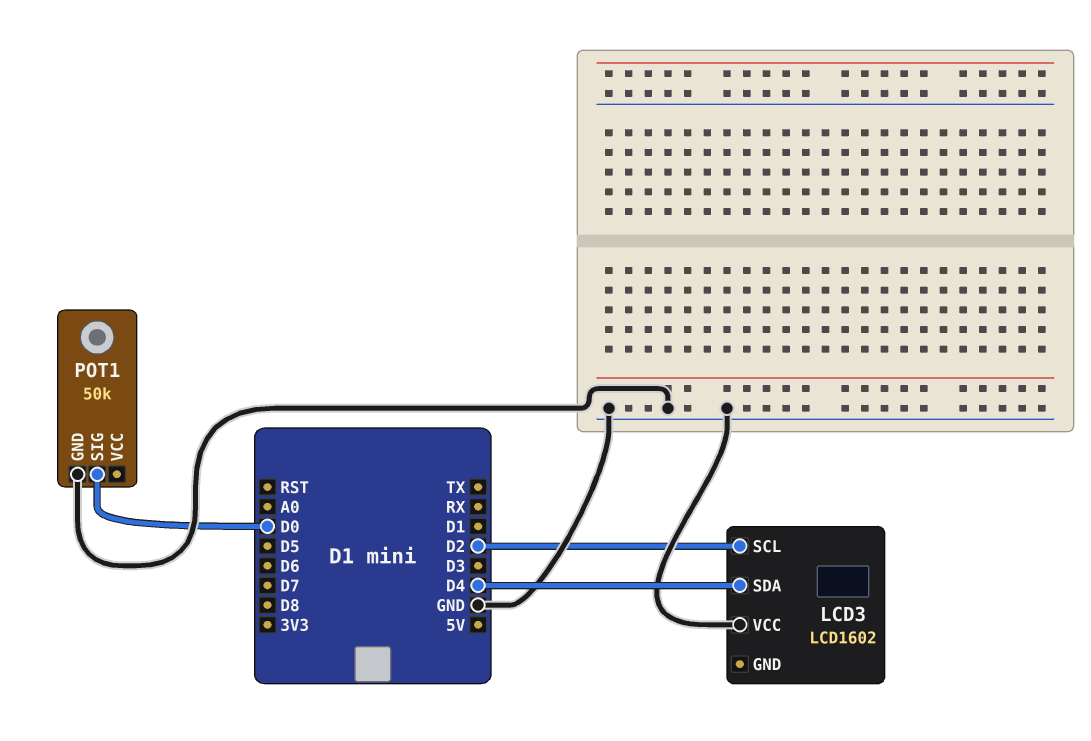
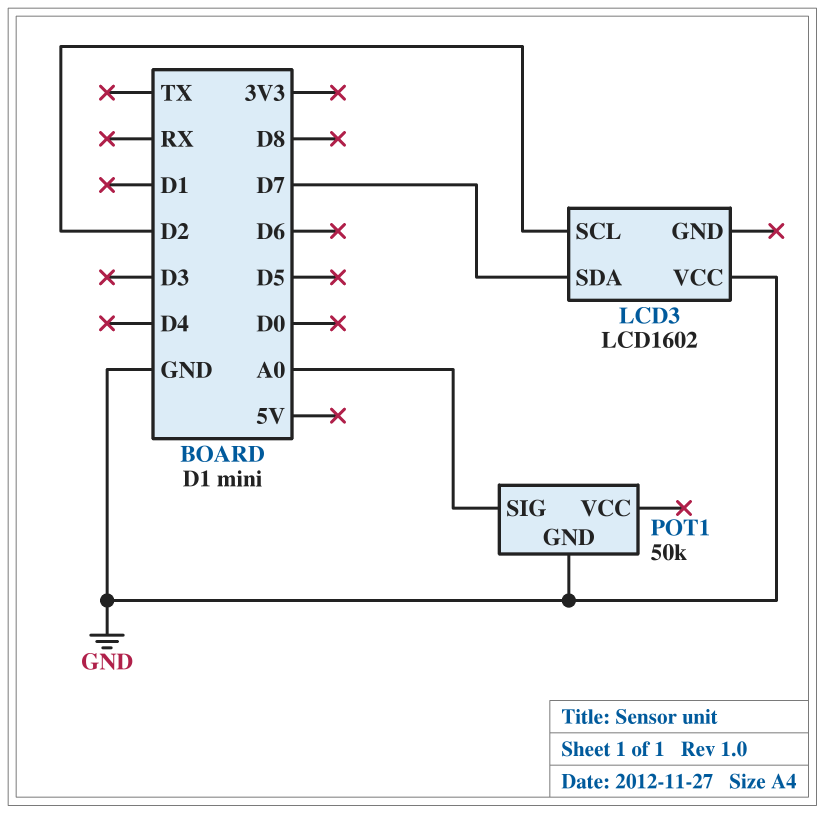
LCD3 pin SDA: D4 -> D7
POT1 pin SIG: D0 -> A0

